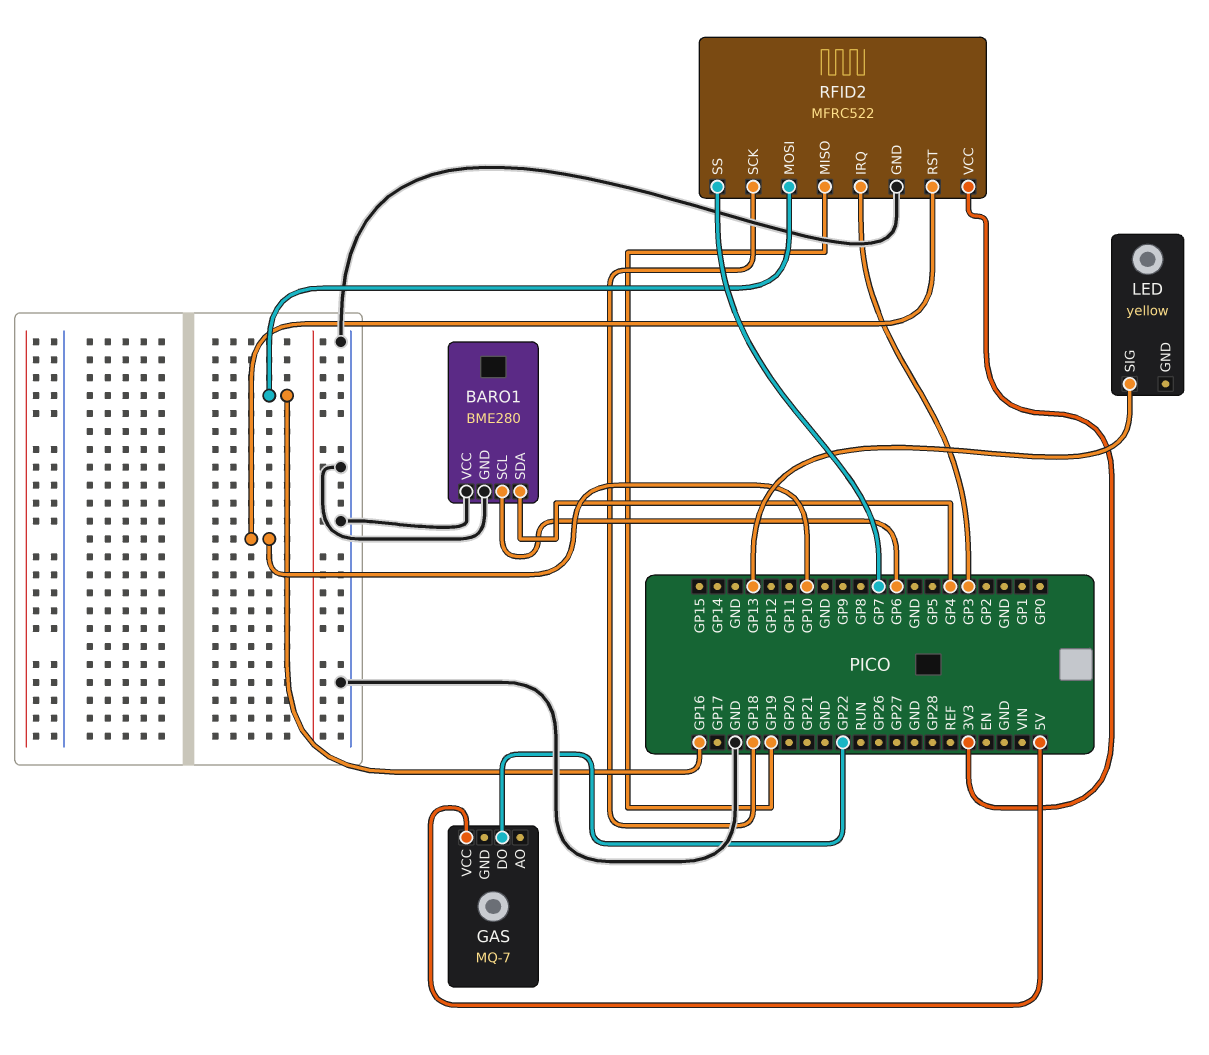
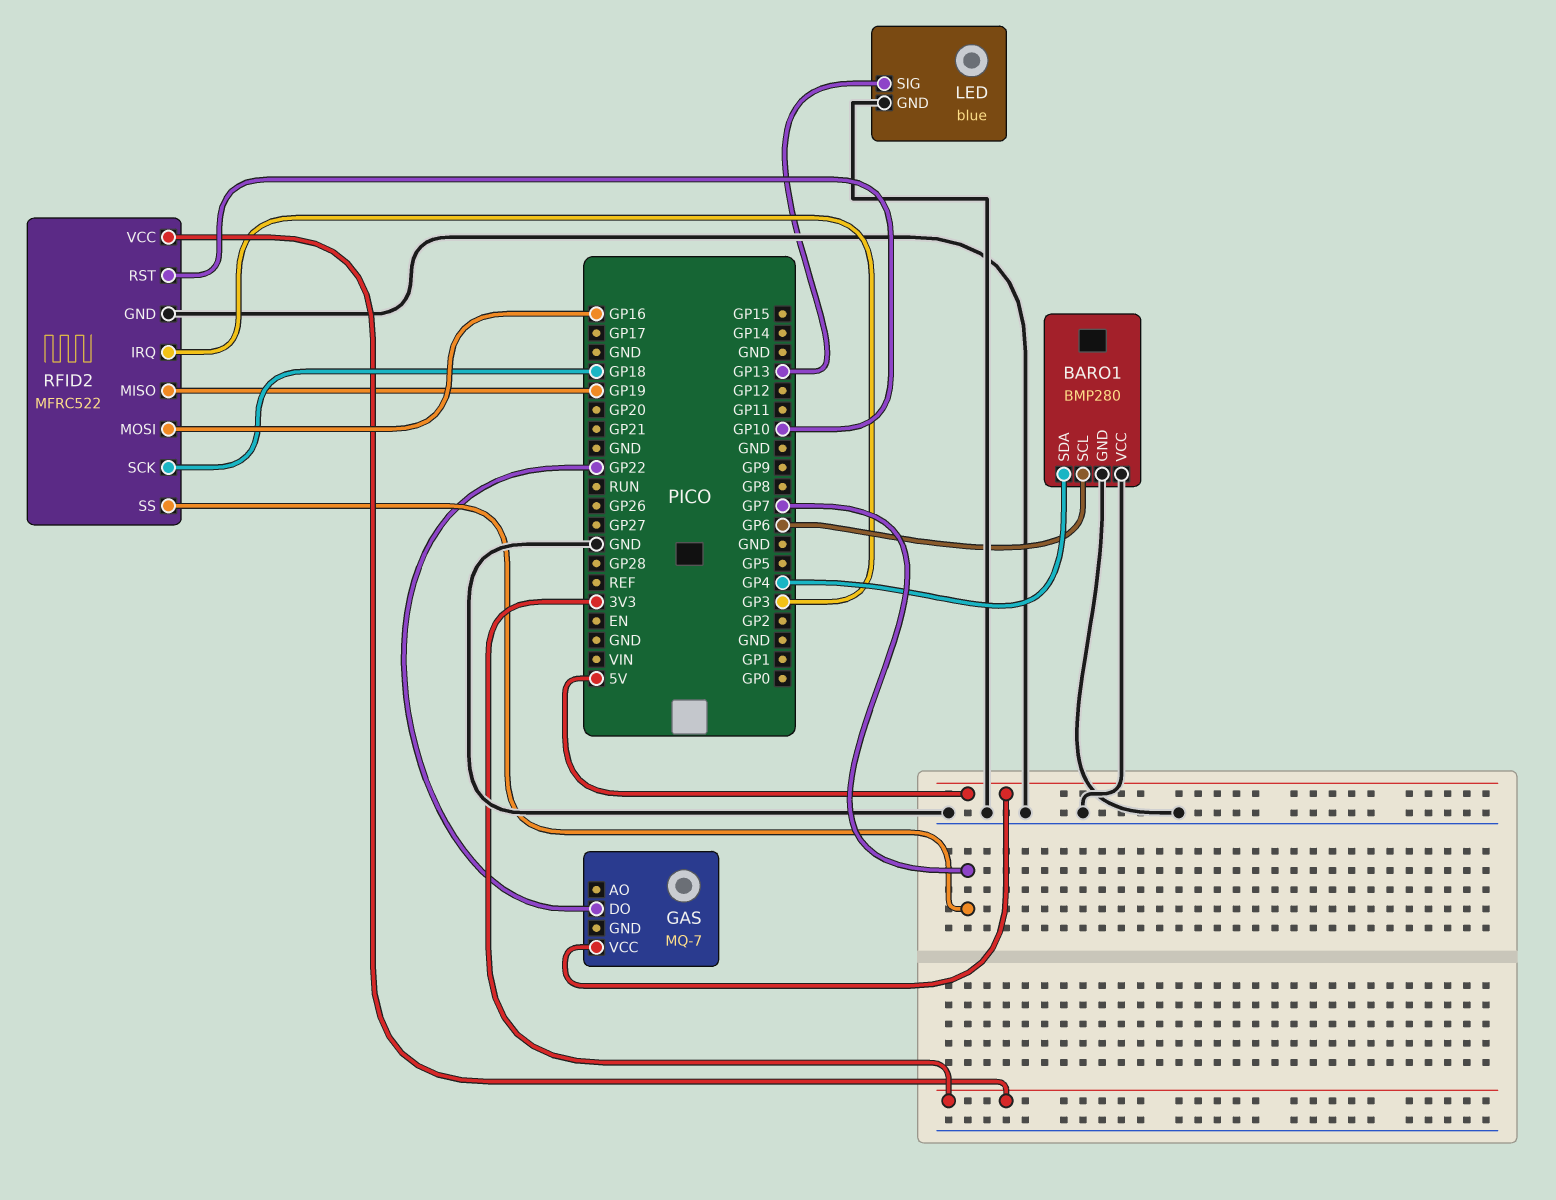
BARO1: BME280 -> BMP280
LED: yellow -> blue
LED pin GND: none -> GND

